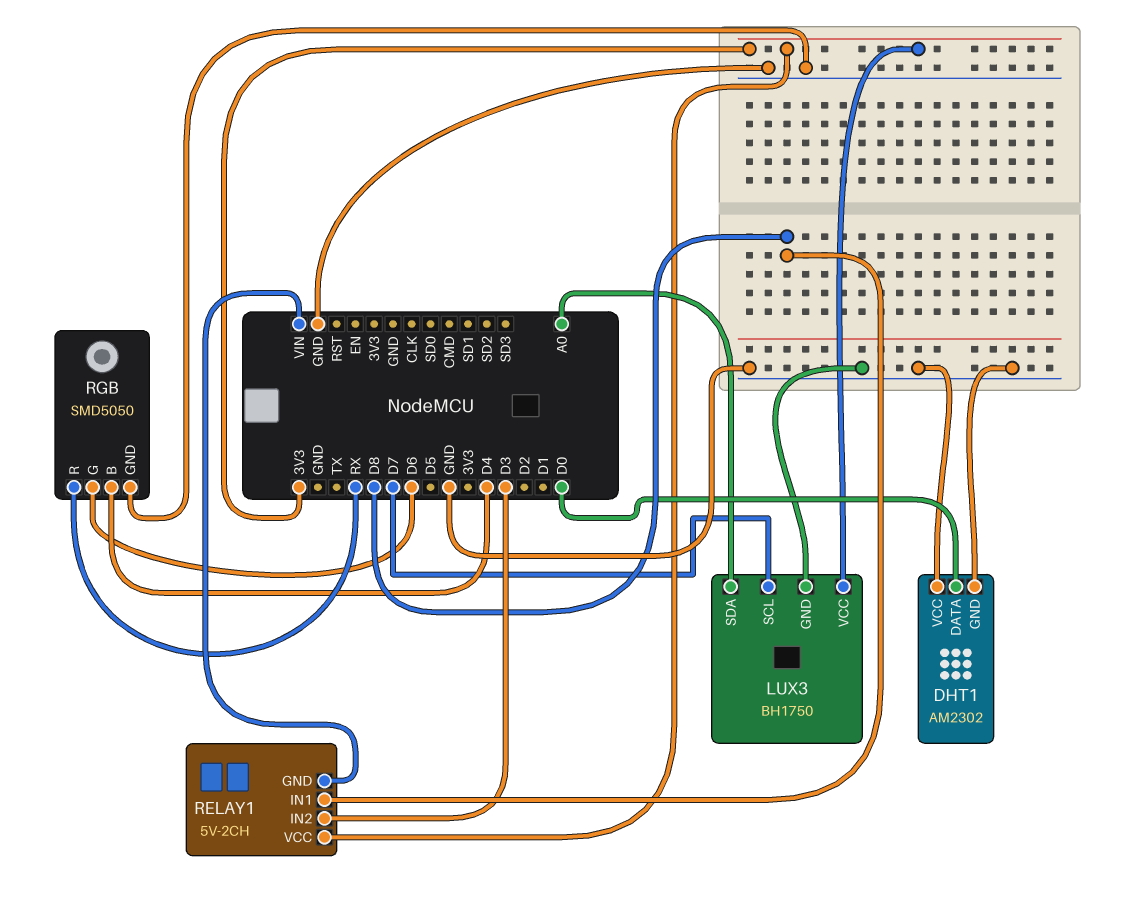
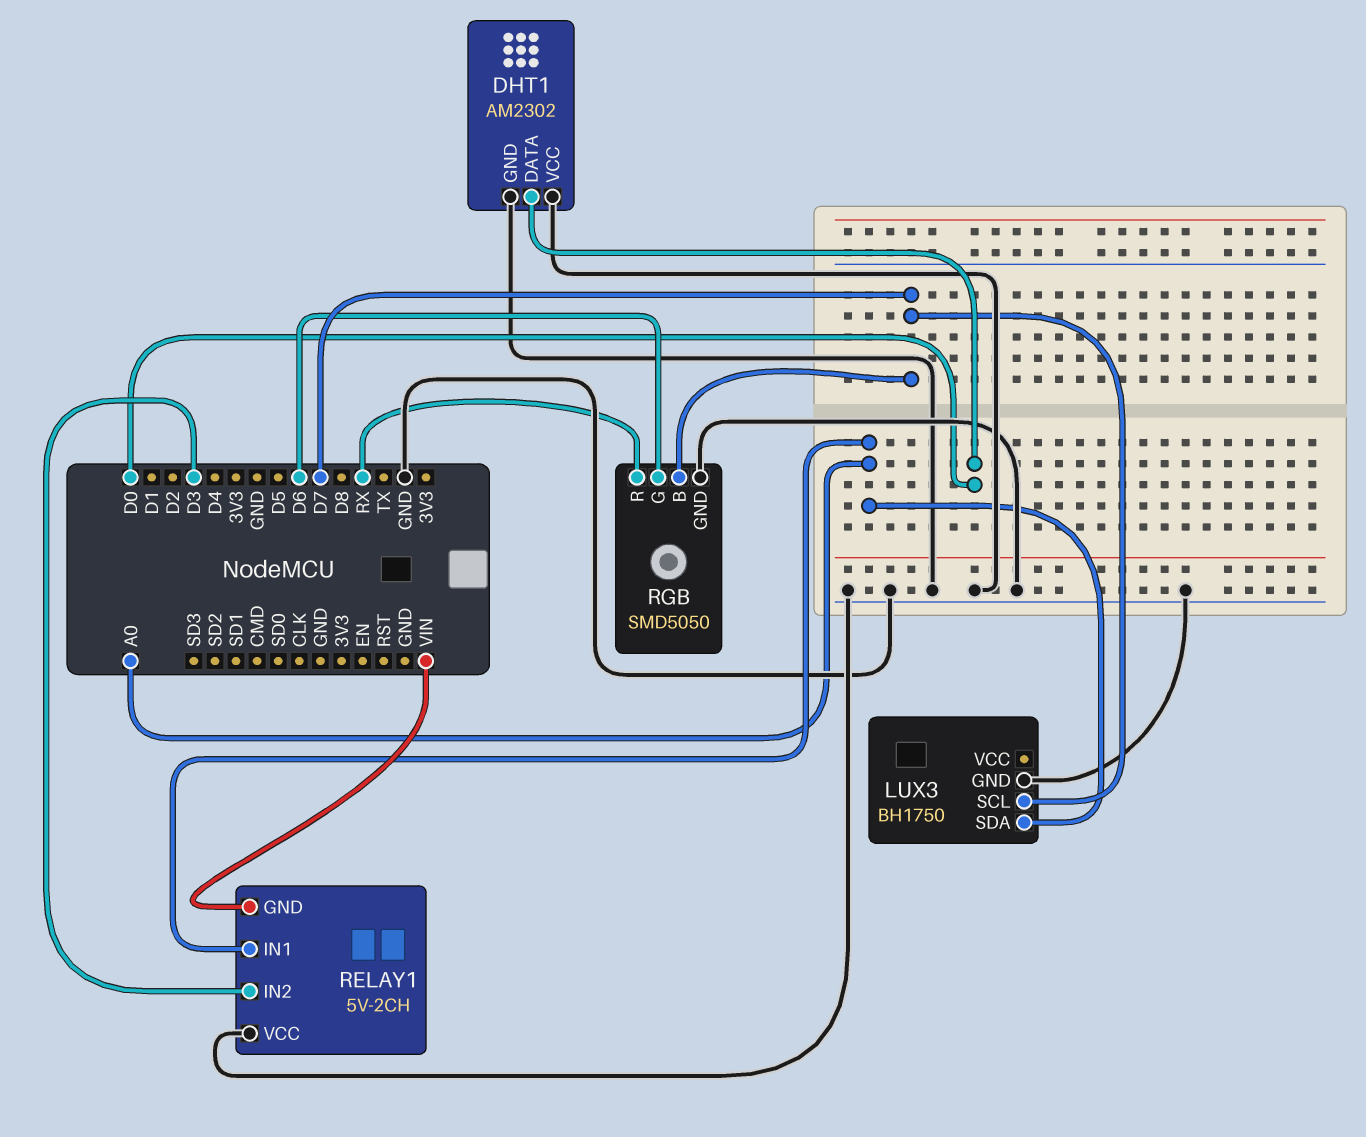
LUX3 pin VCC: 3V3 -> none
RELAY1 pin IN1: D8 -> A0
RELAY1 pin VCC: 3V3 -> GND
RGB pin B: D4 -> D7

